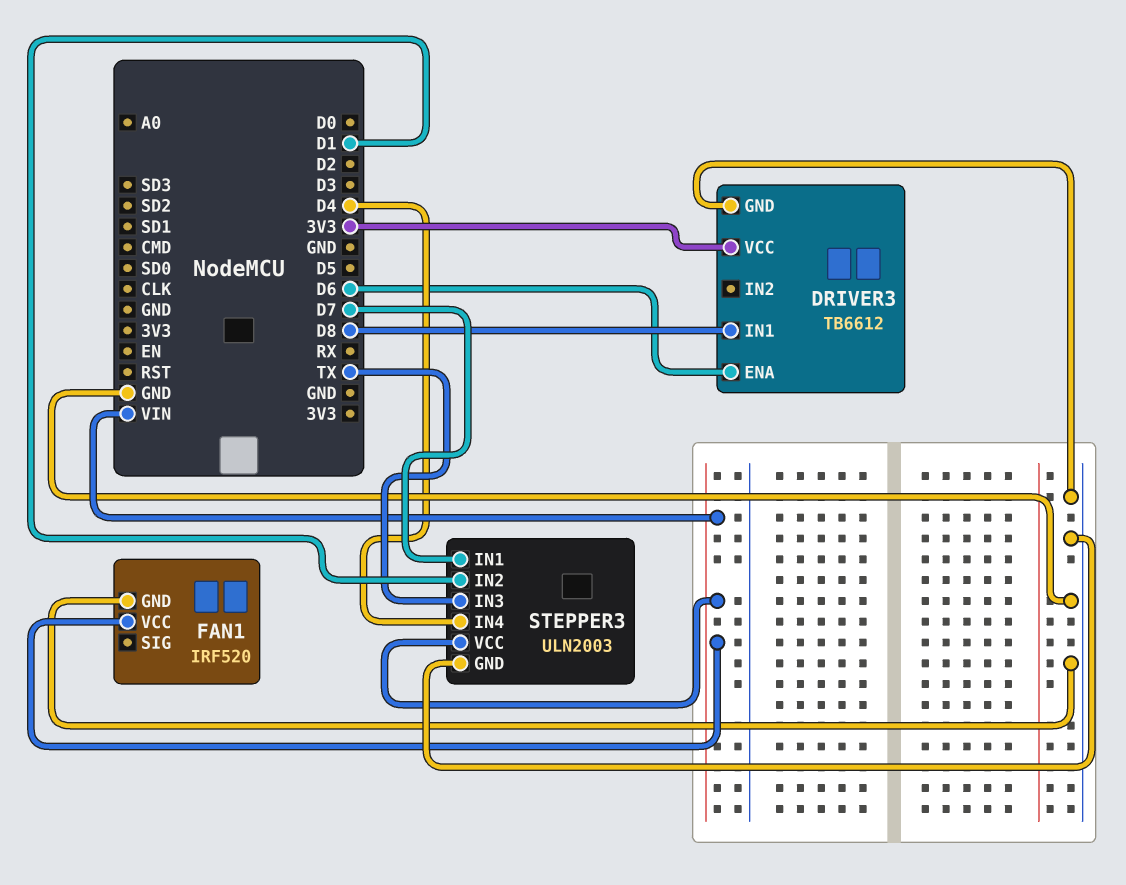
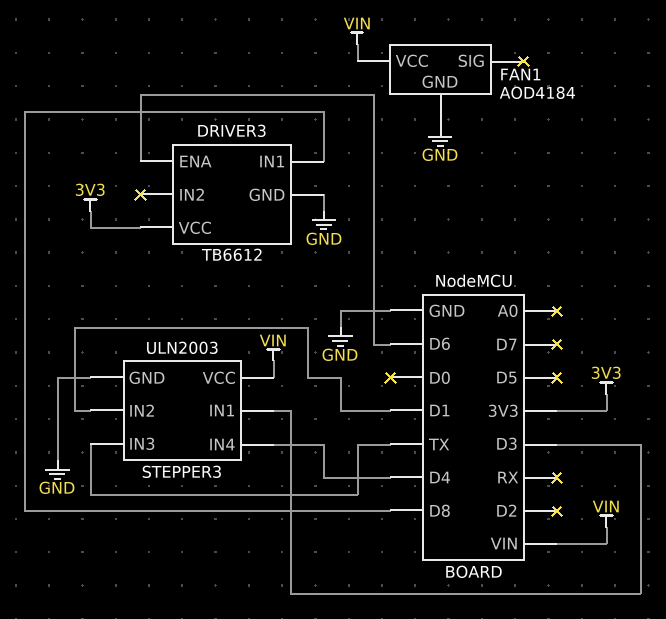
FAN1: IRF520 -> AOD4184
STEPPER3 pin IN1: D7 -> D3

